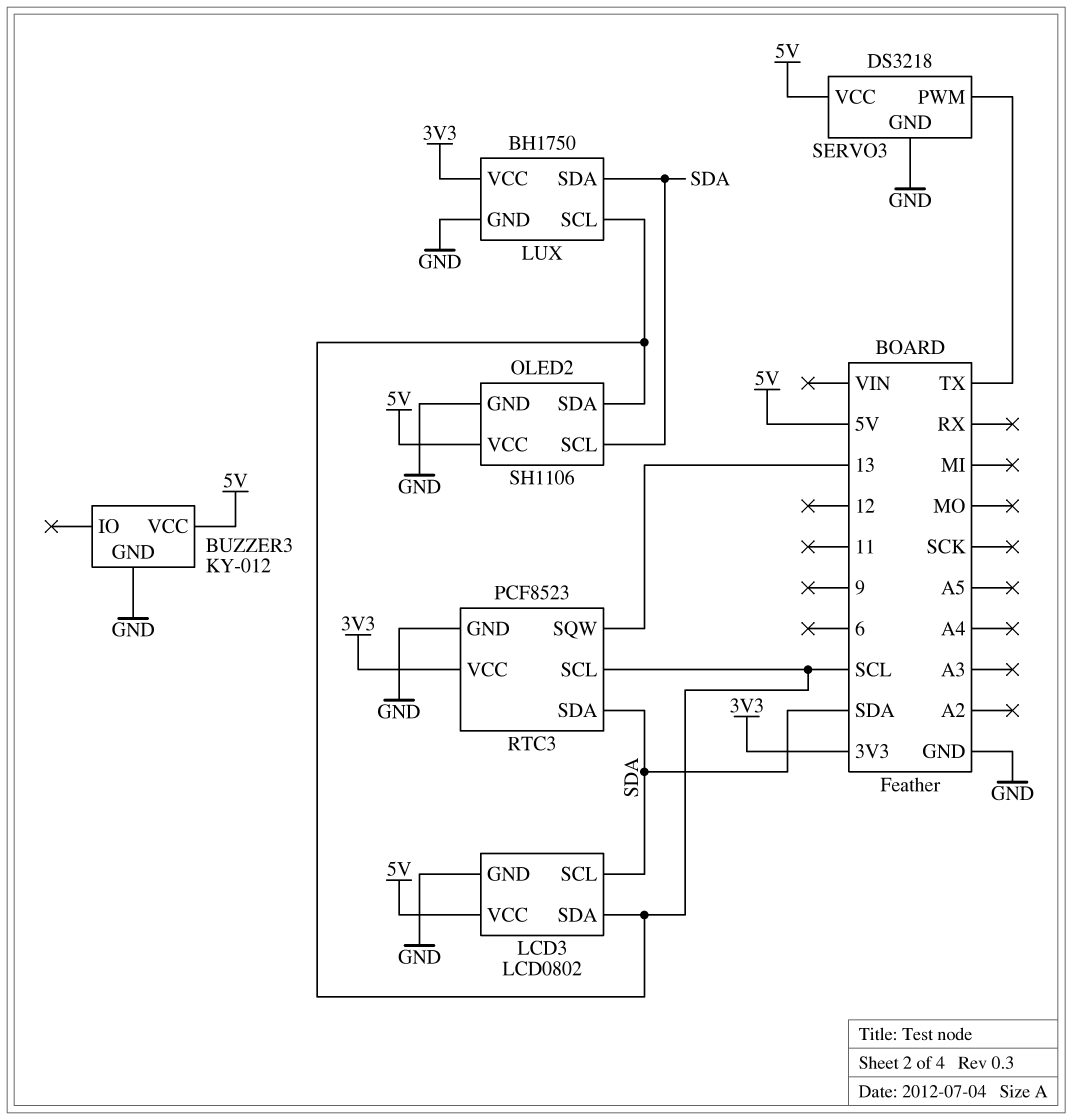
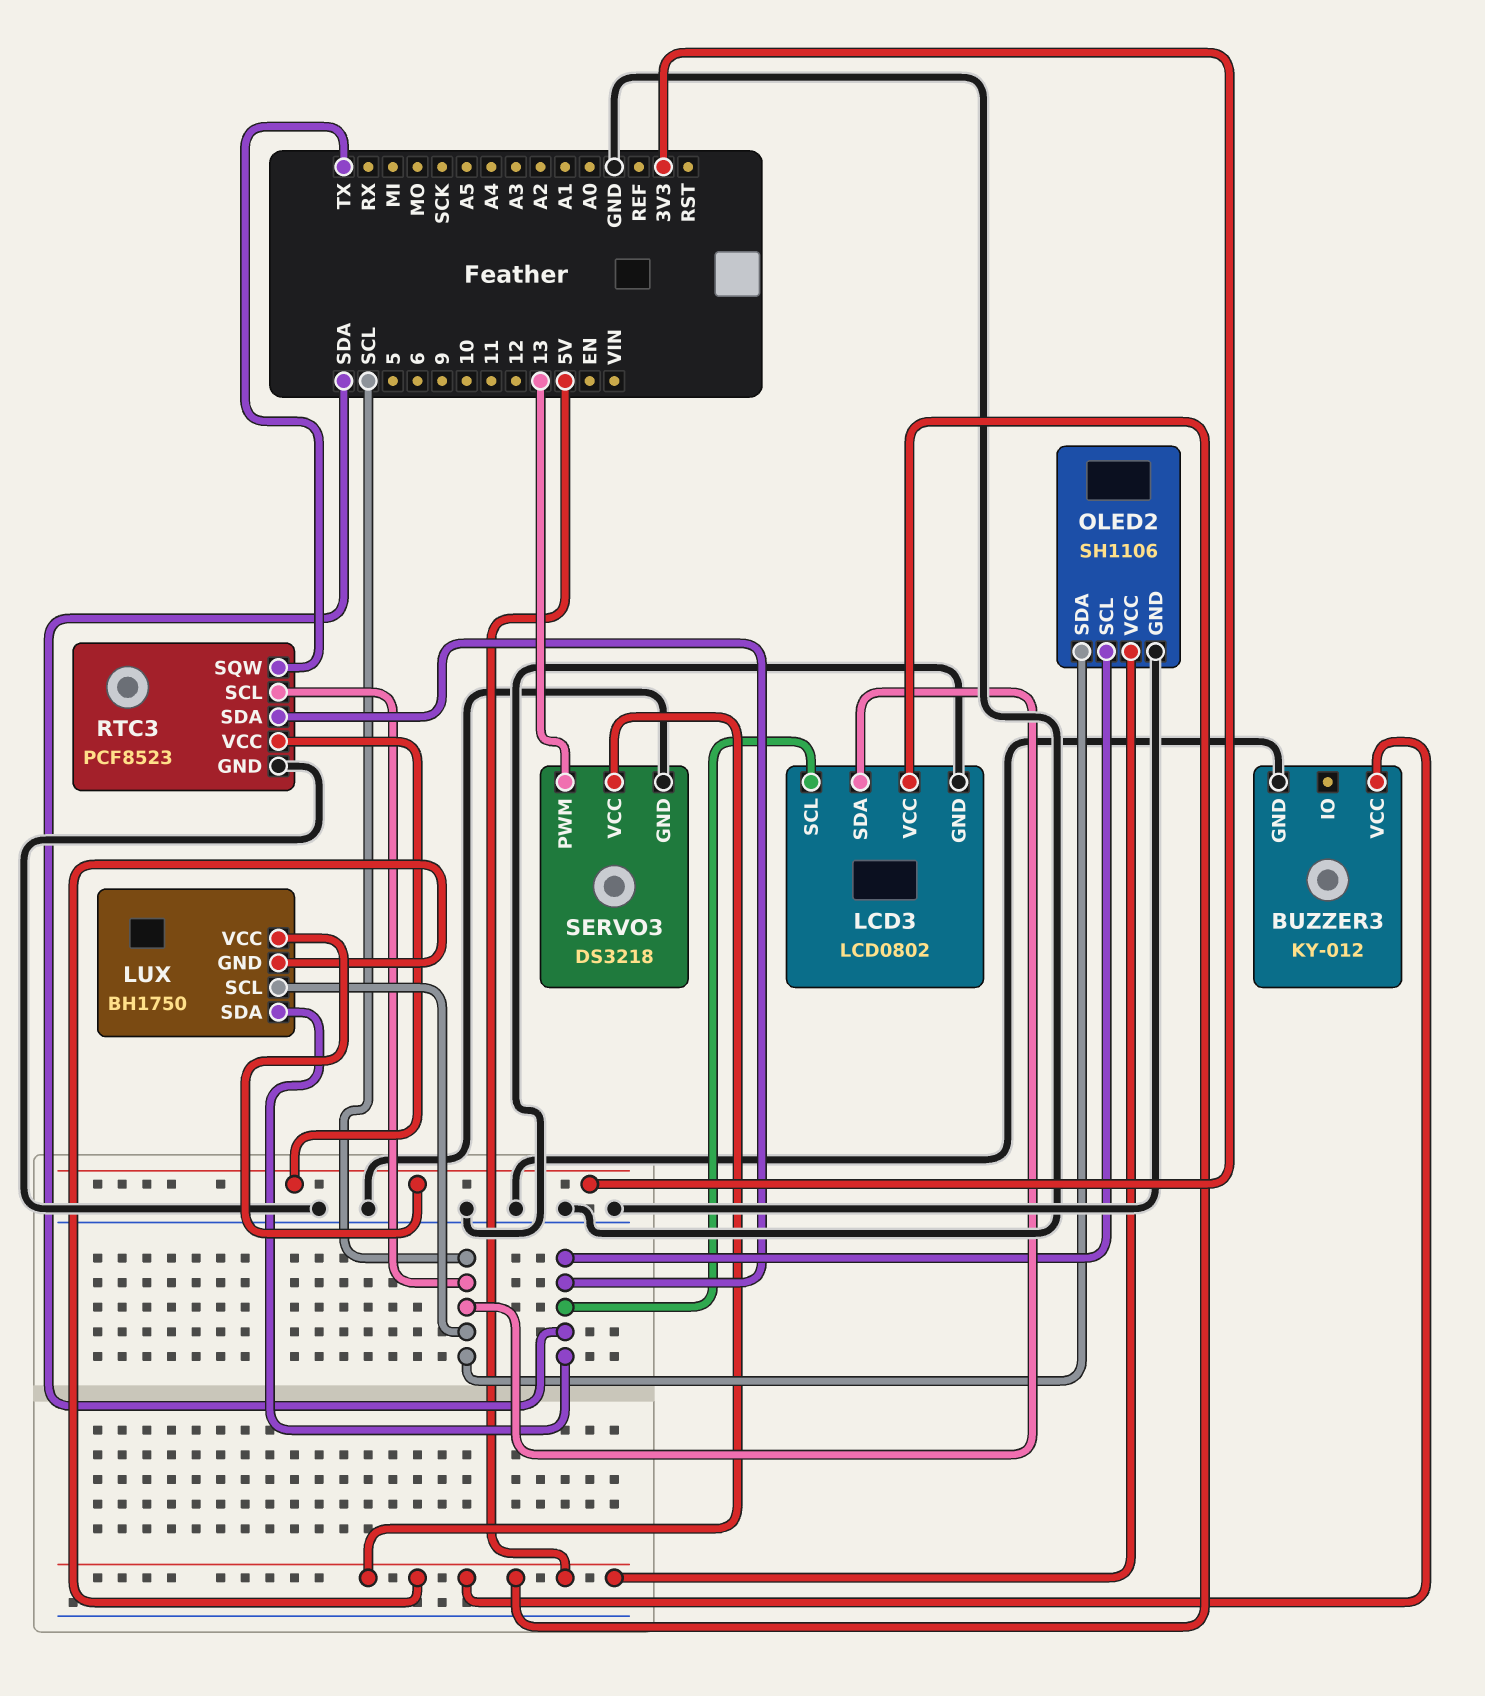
LUX pin GND: GND -> 5V
RTC3 pin SQW: 13 -> TX
SERVO3 pin PWM: TX -> 13

